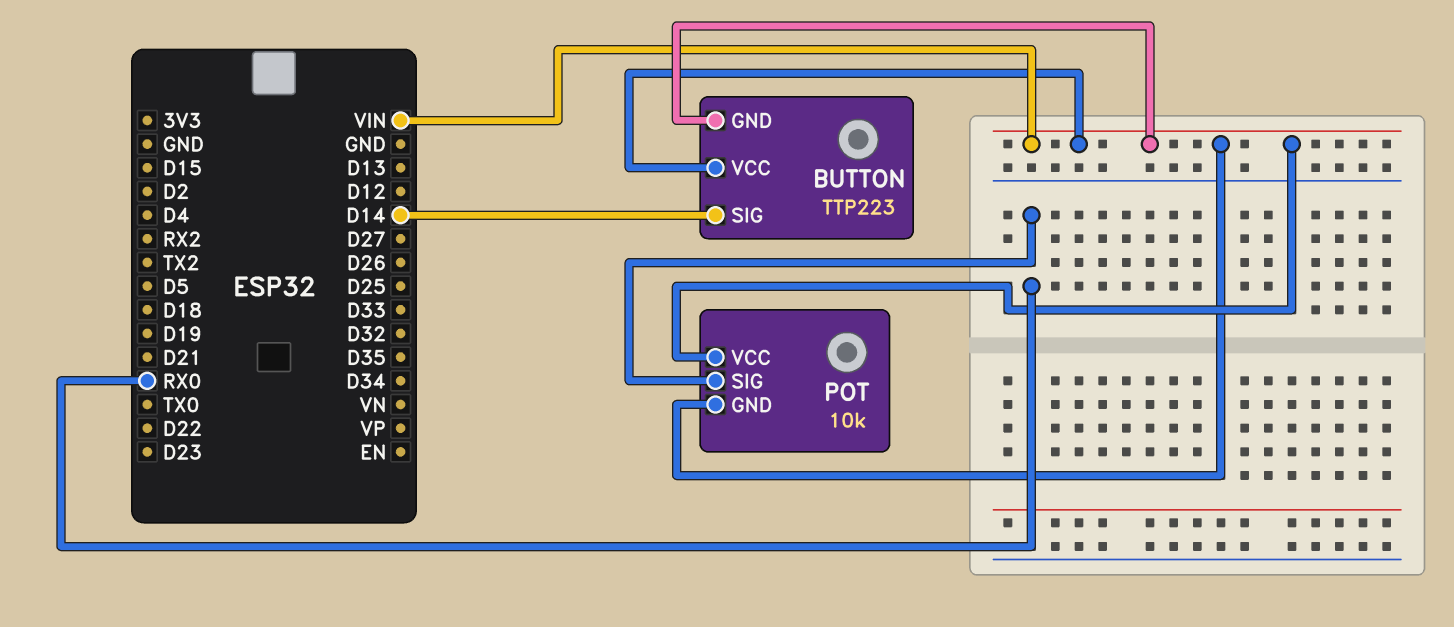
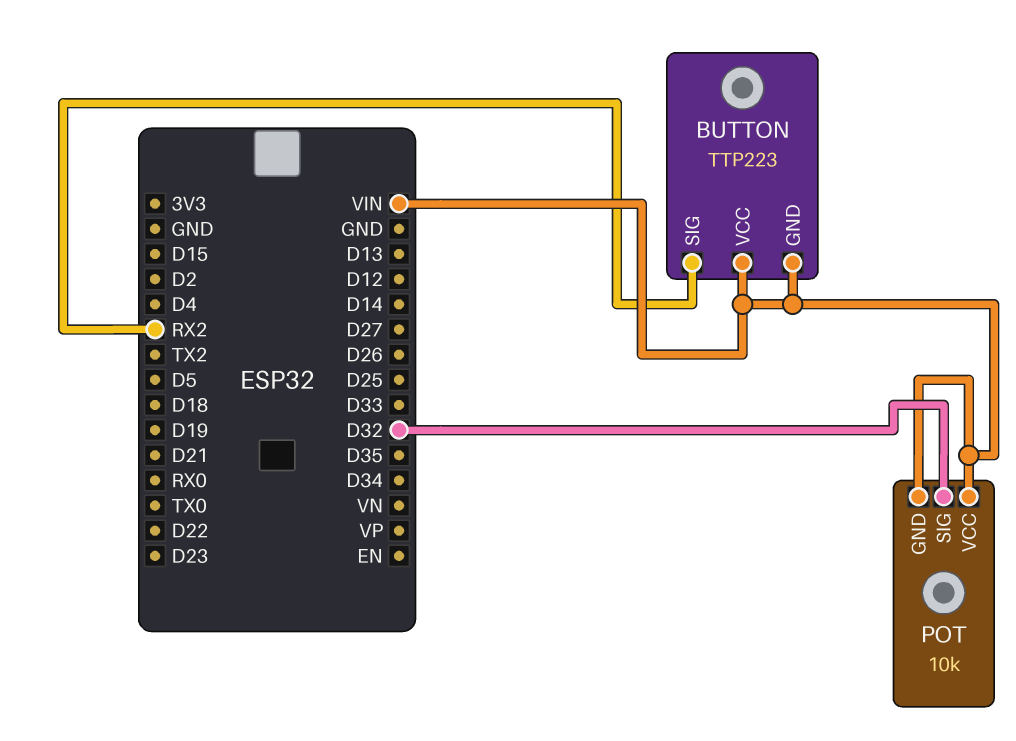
BUTTON pin SIG: D14 -> RX2
POT pin SIG: RX0 -> D32

